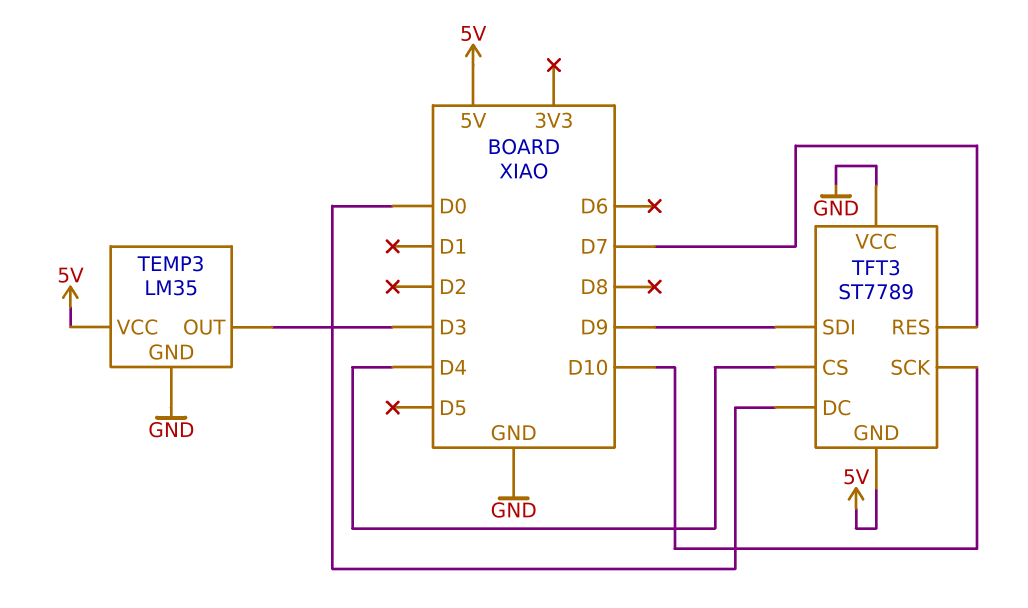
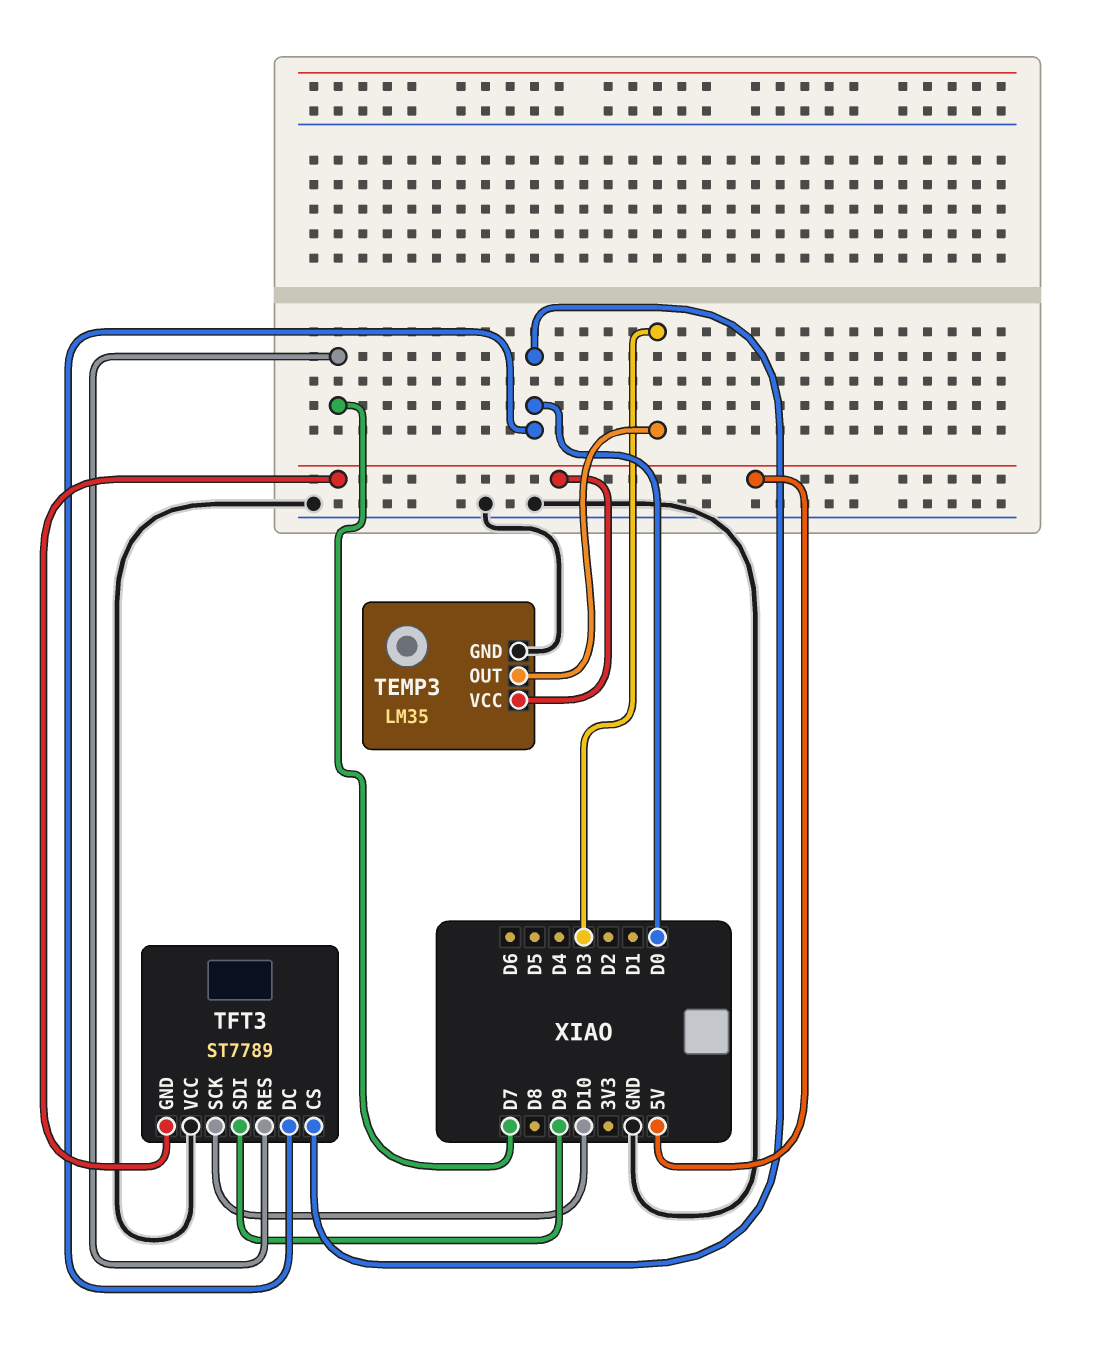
TFT3 pin CS: D4 -> D0

